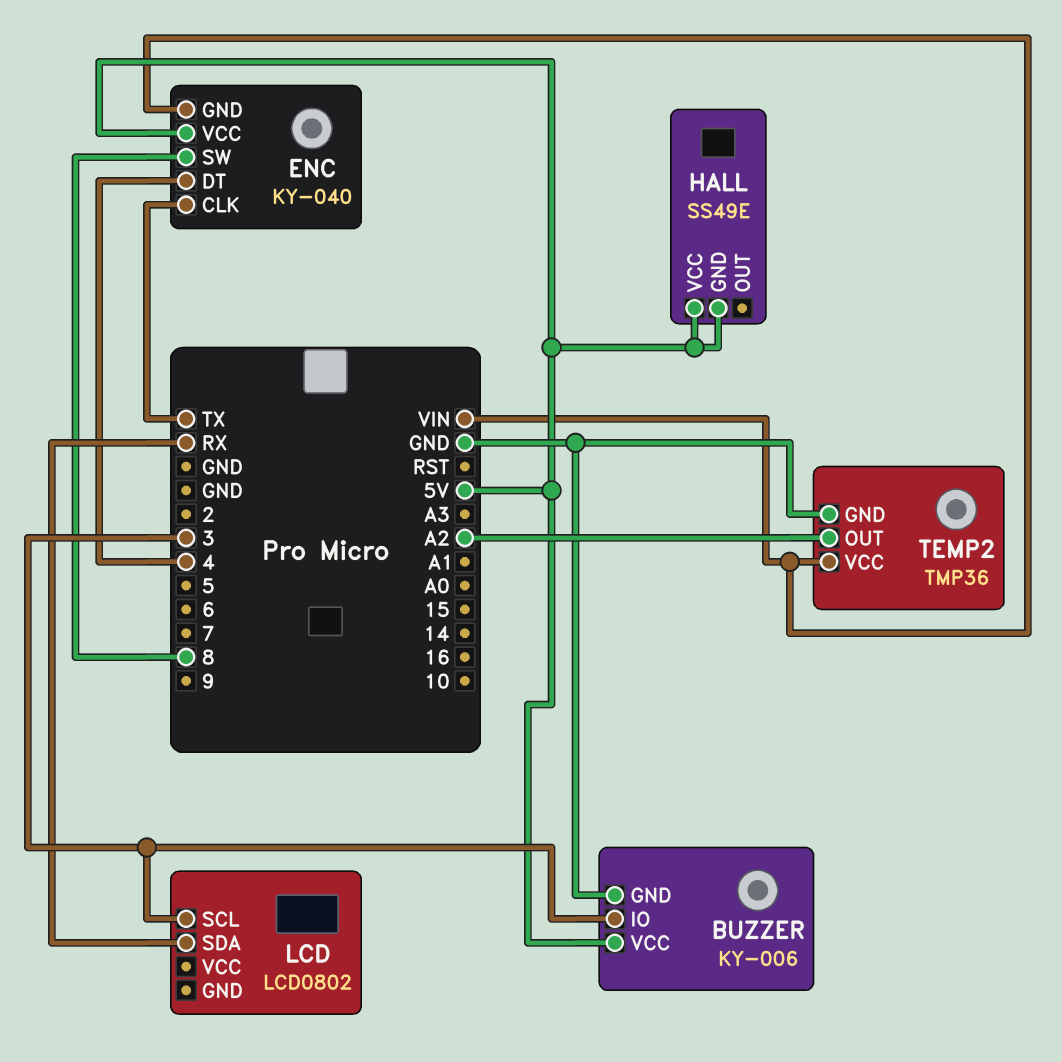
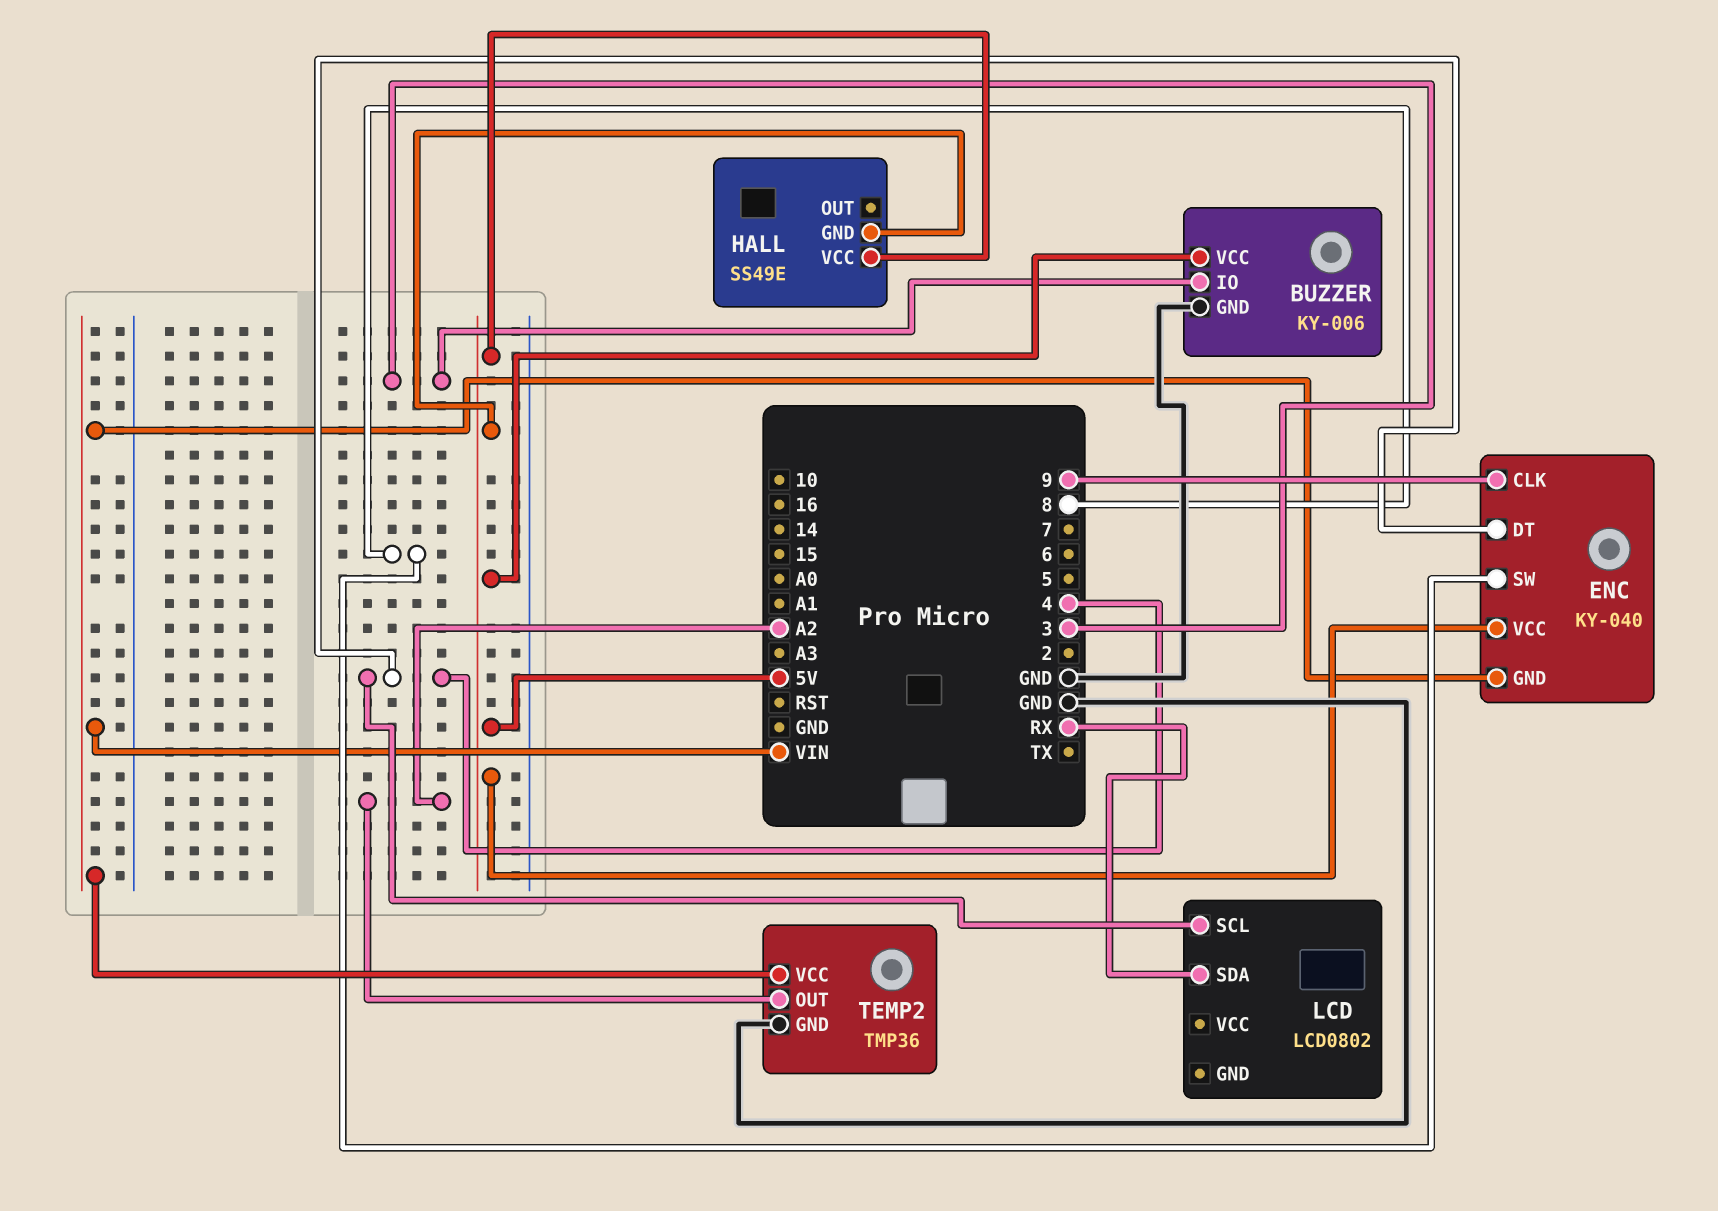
ENC pin CLK: TX -> 9
LCD pin SCL: 3 -> 4

